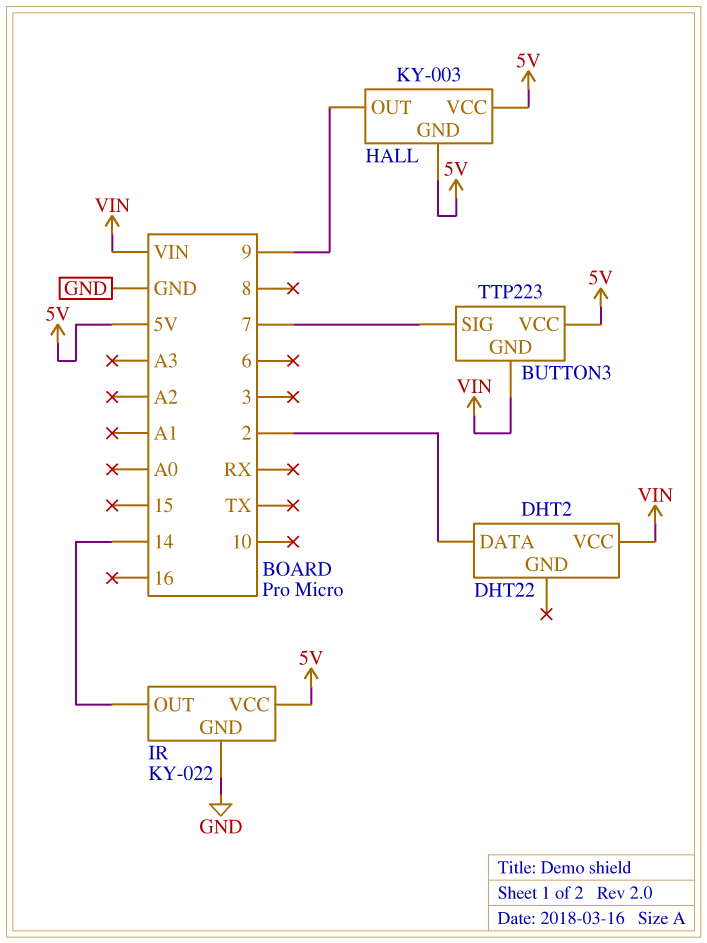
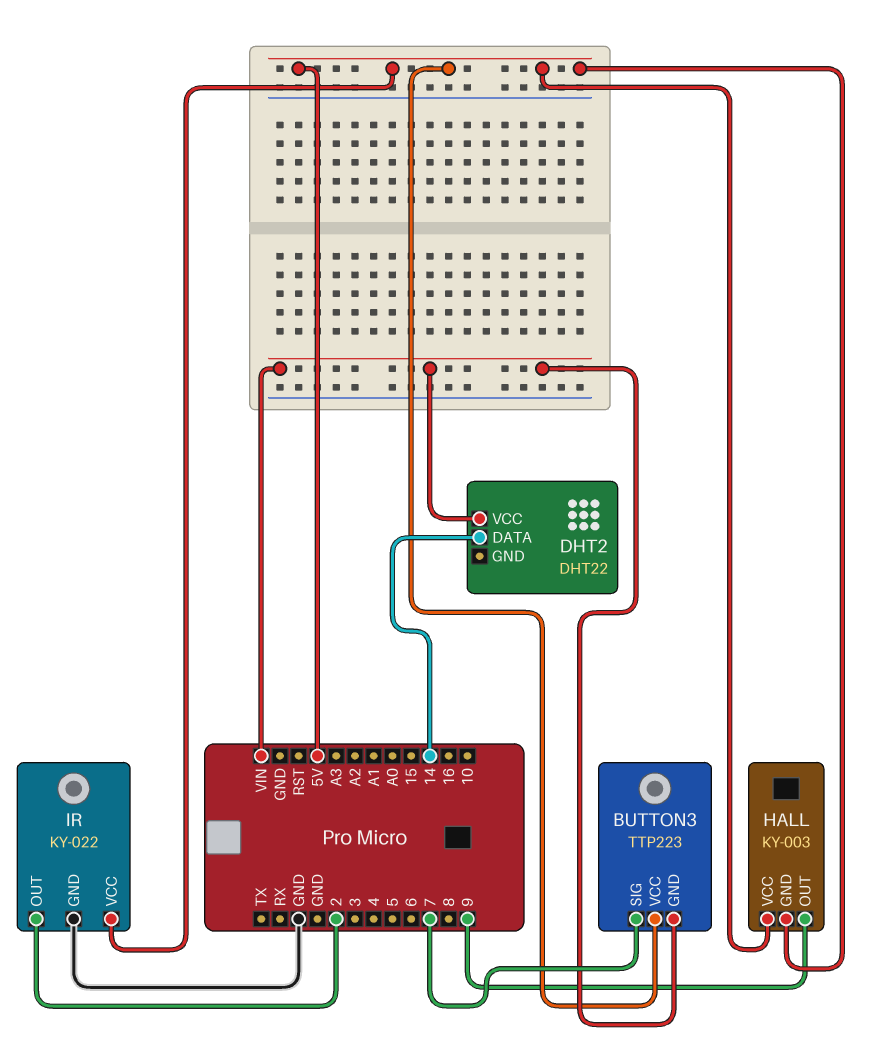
DHT2 pin DATA: 2 -> 14
IR pin OUT: 14 -> 2

